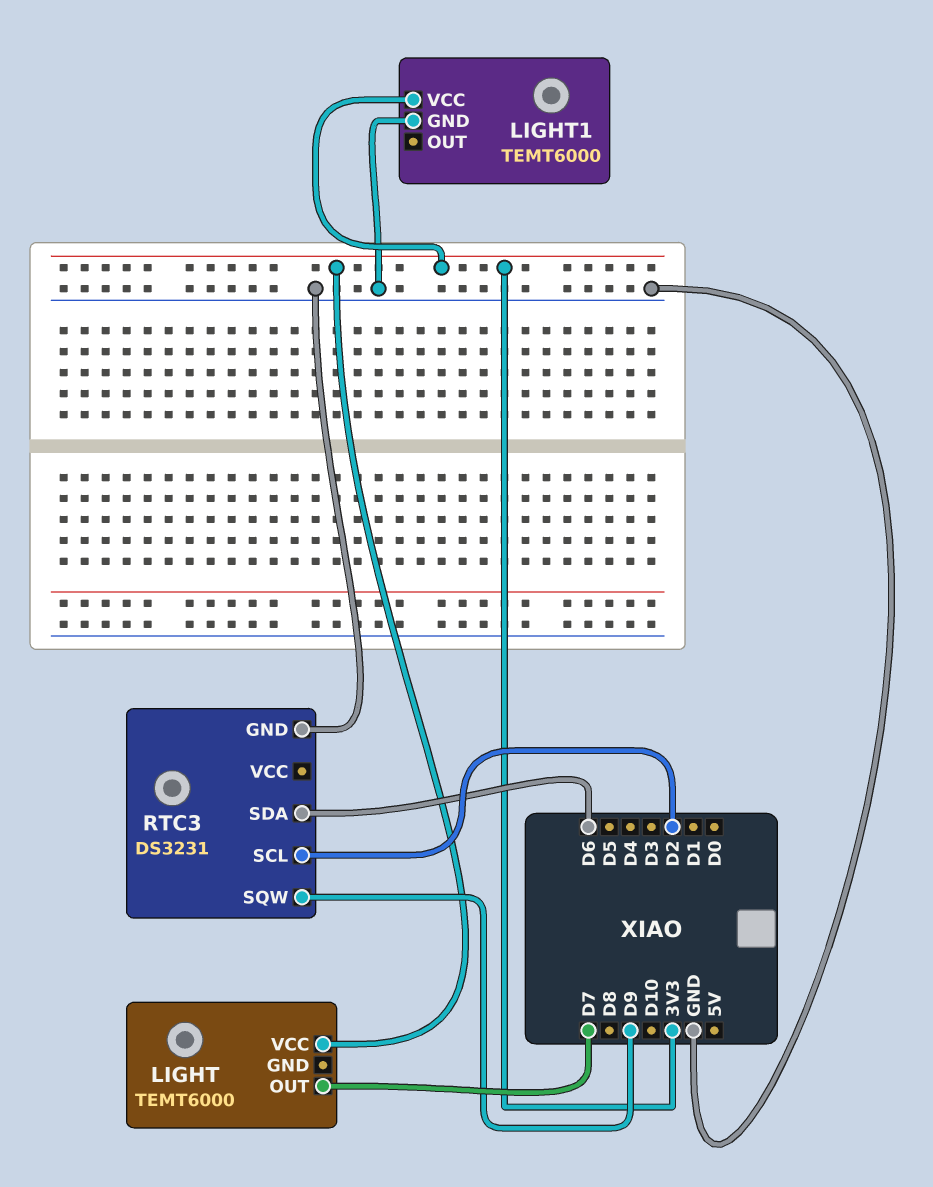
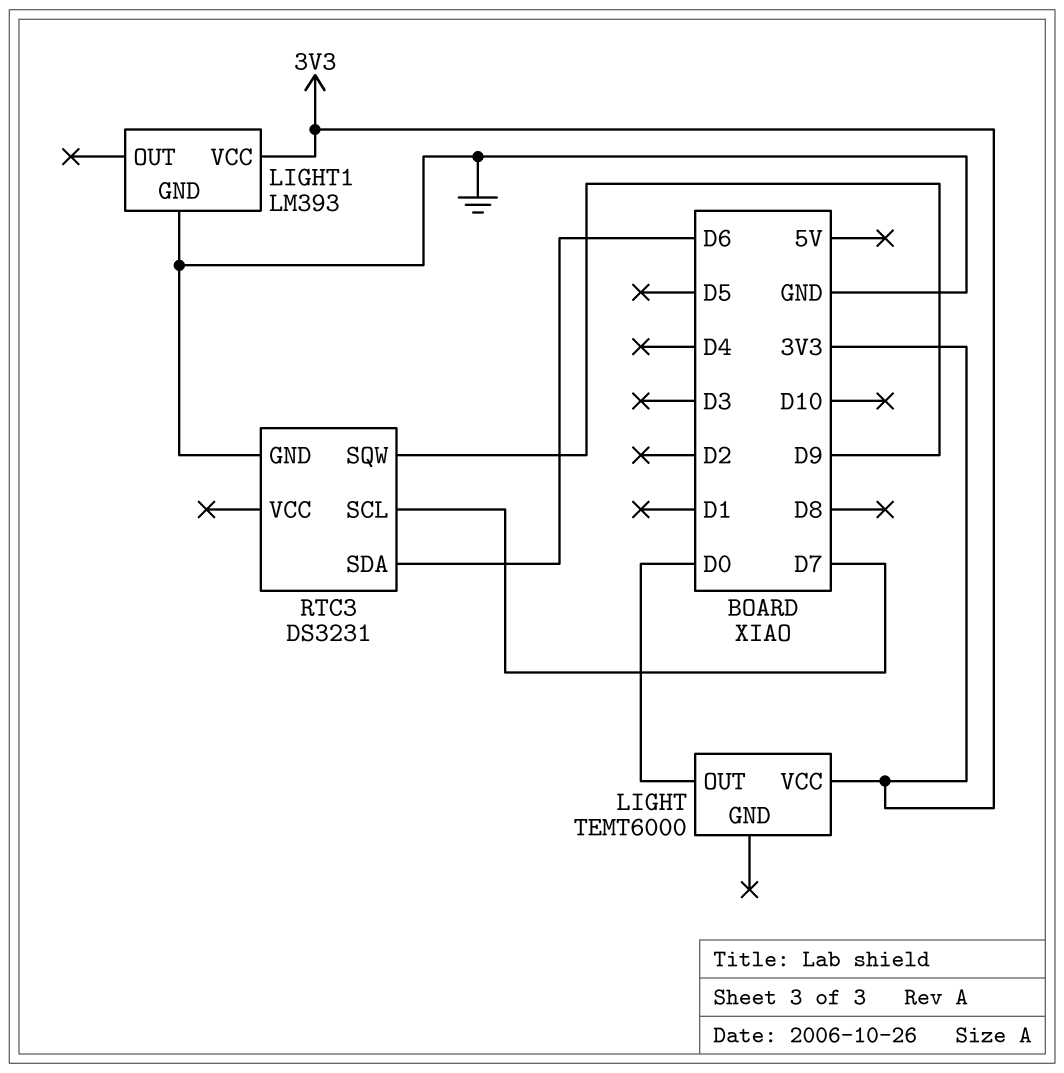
LIGHT pin OUT: D7 -> D0
LIGHT1: TEMT6000 -> LM393
RTC3 pin SCL: D2 -> D7

